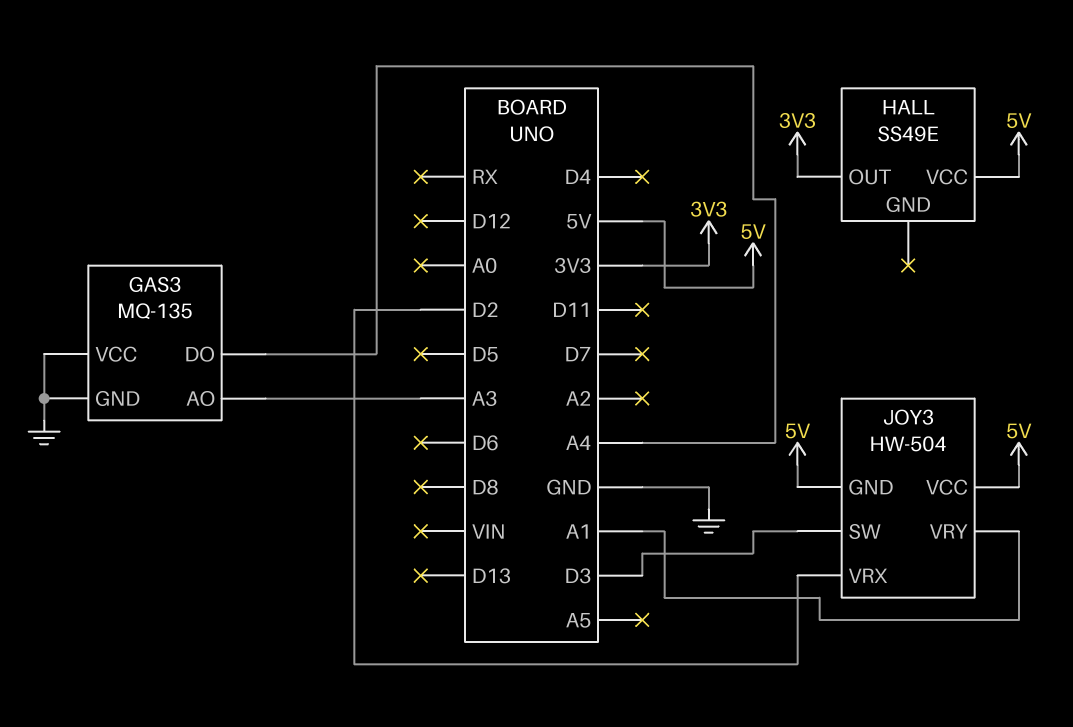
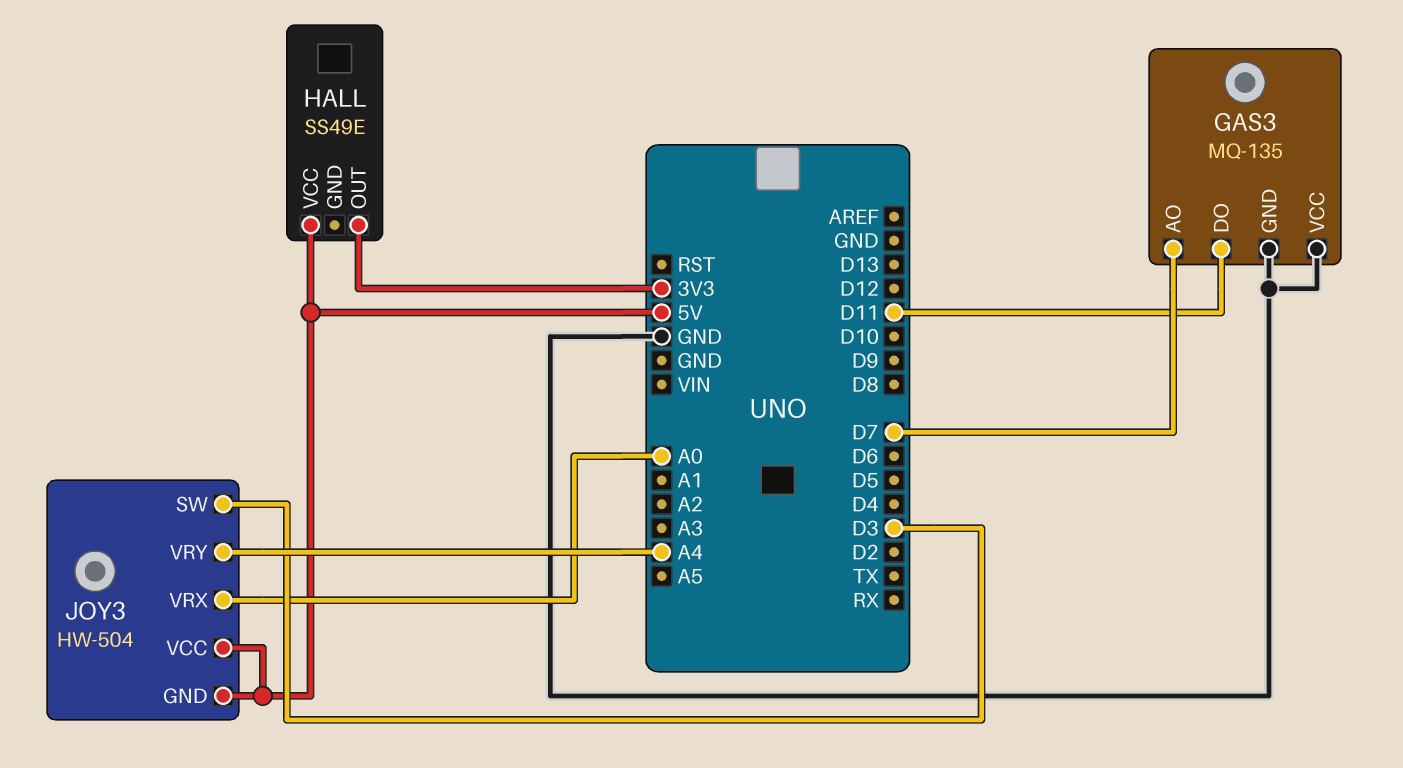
GAS3 pin AO: A3 -> D7
GAS3 pin DO: A4 -> D11
JOY3 pin VRX: D2 -> A0
JOY3 pin VRY: A1 -> A4

